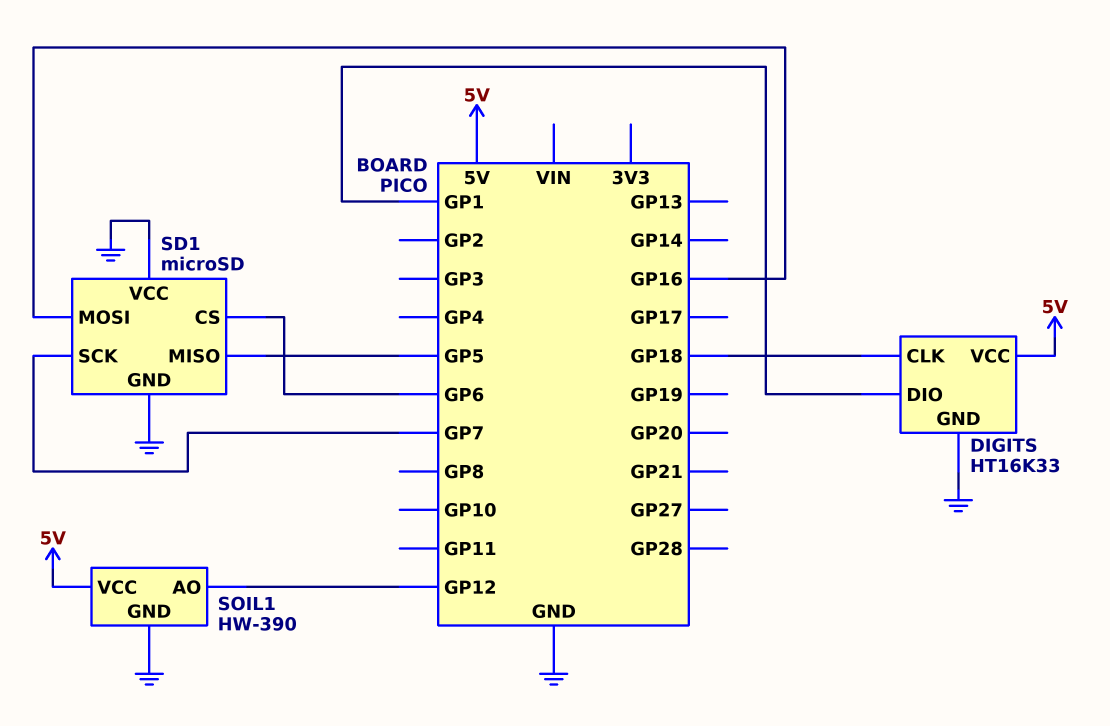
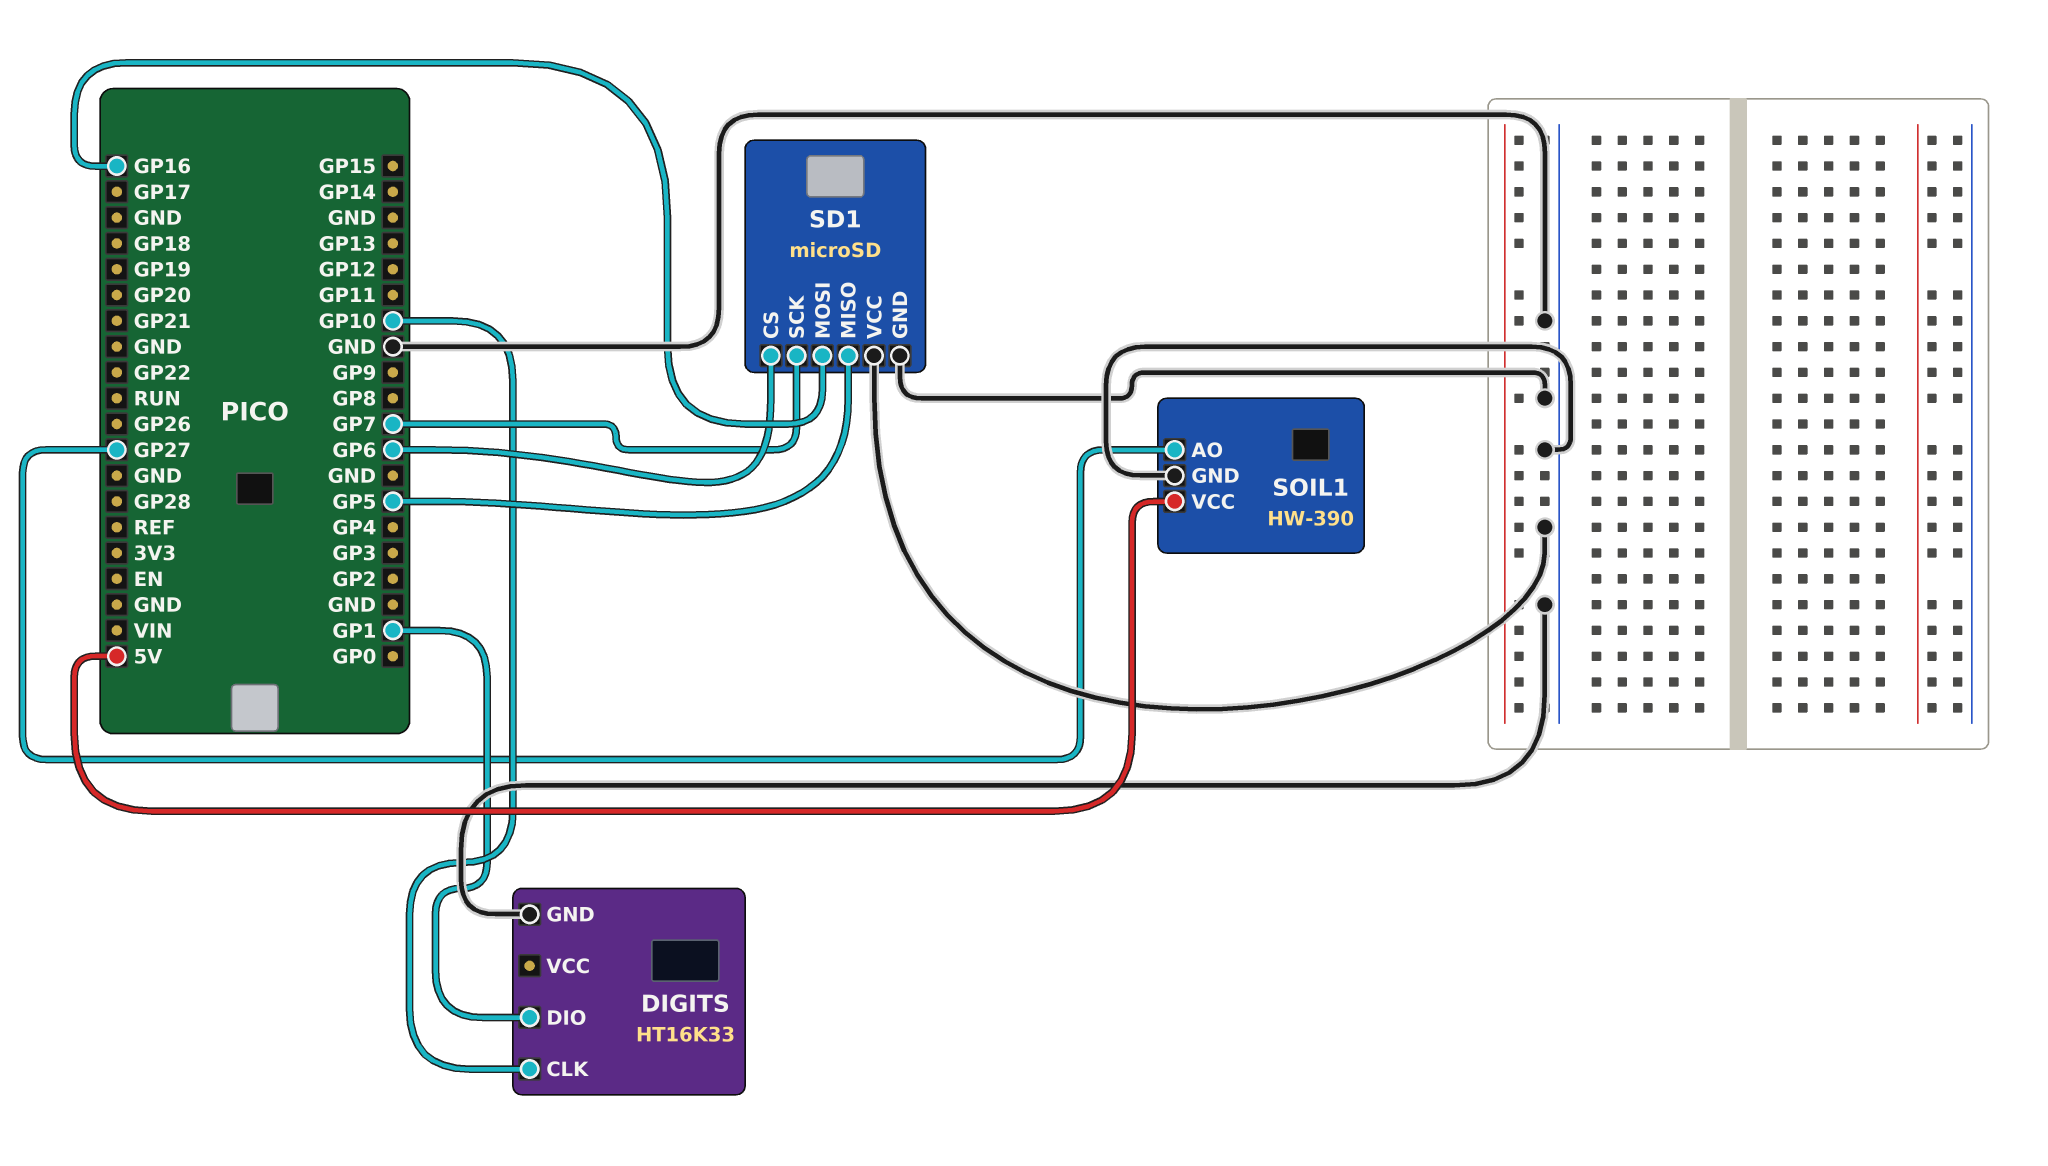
DIGITS pin CLK: GP18 -> GP10
DIGITS pin VCC: 5V -> none
SOIL1 pin AO: GP12 -> GP27

